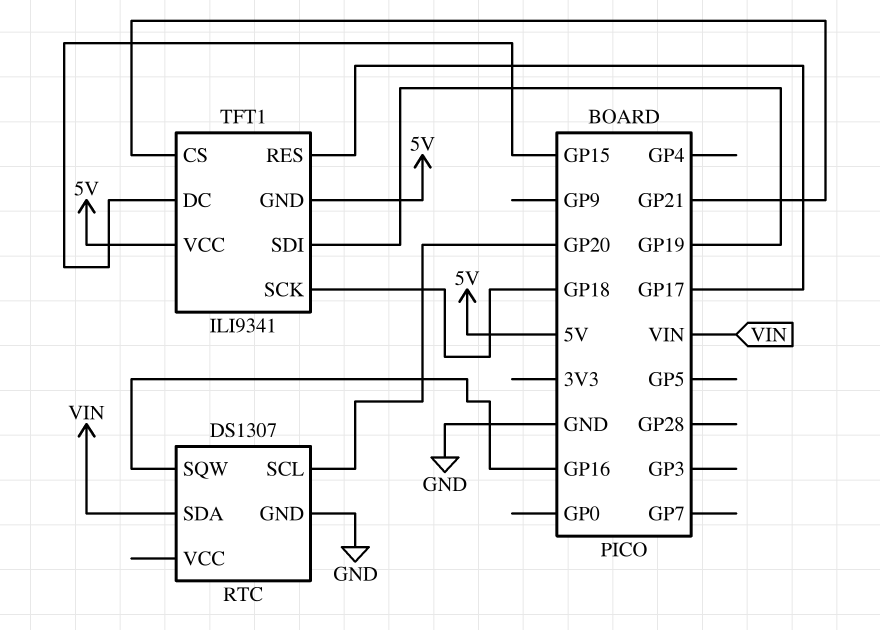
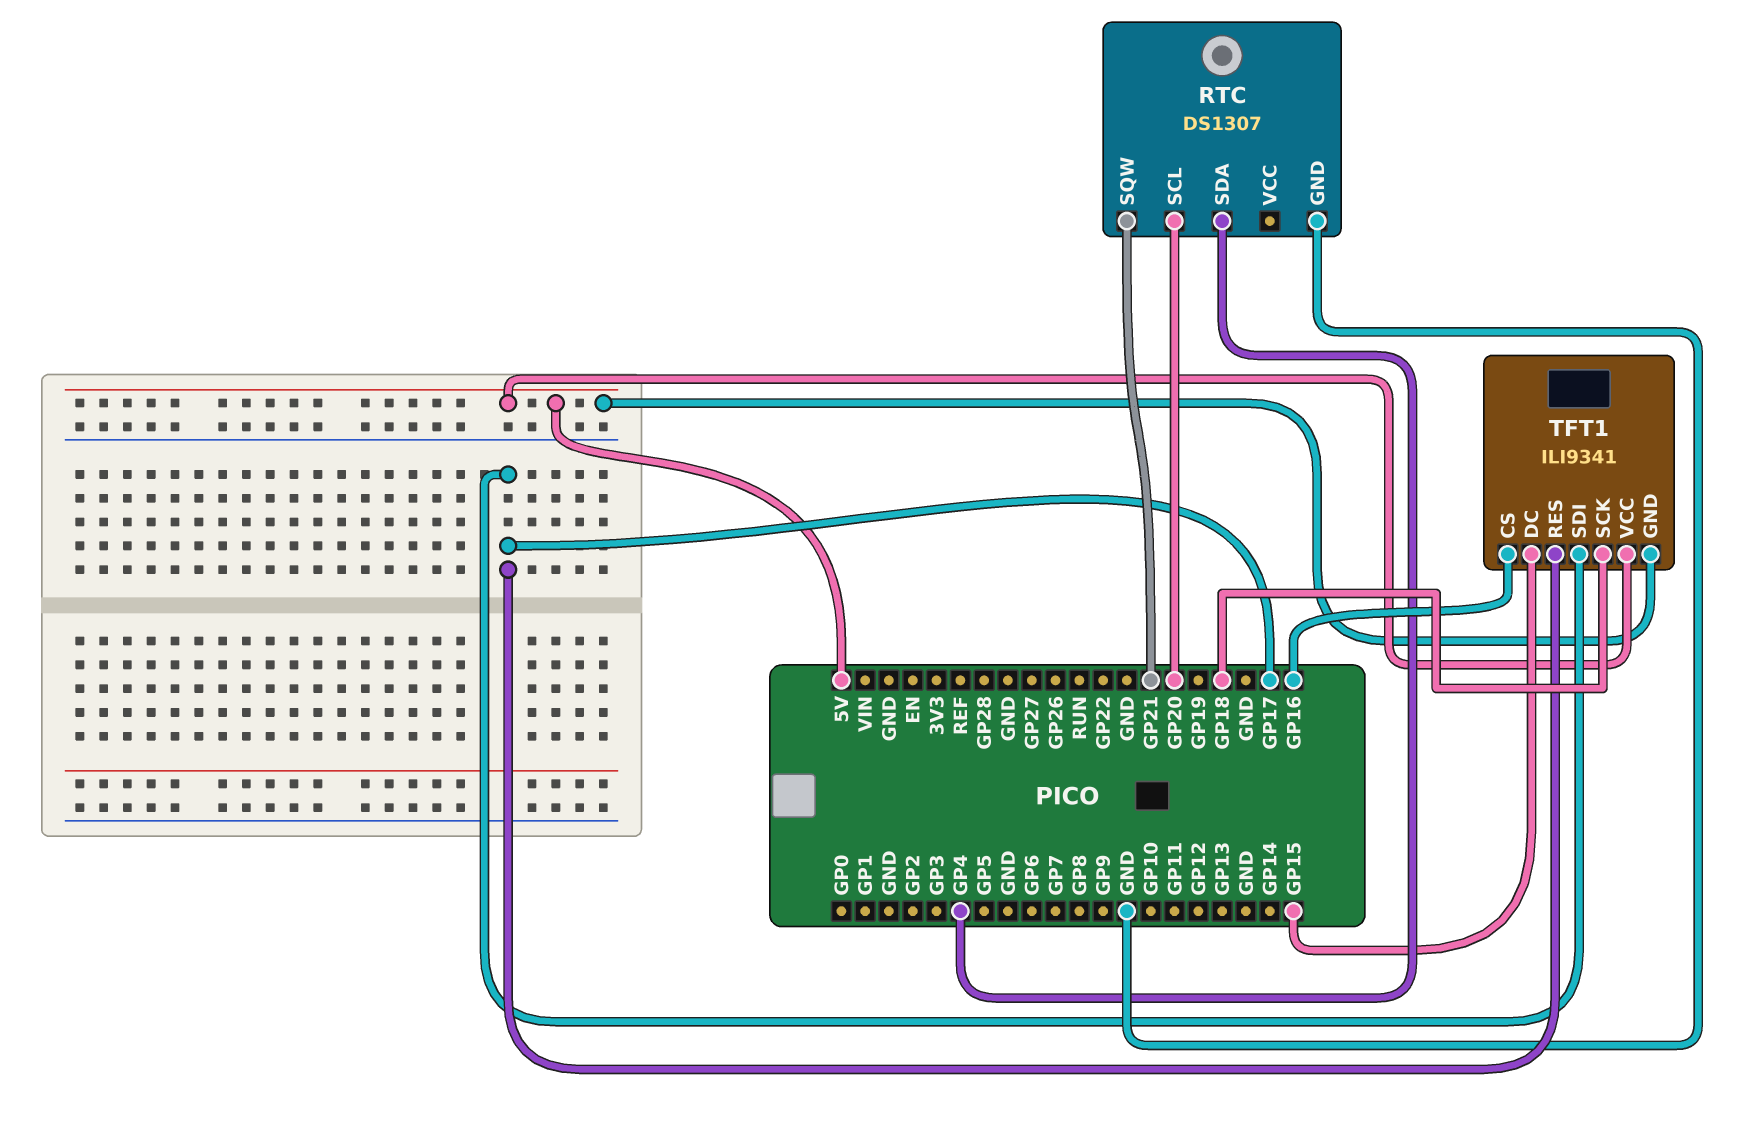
RTC pin SDA: VIN -> GP4
RTC pin SQW: GP16 -> GP21
TFT1 pin CS: GP21 -> GP16
TFT1 pin SDI: GP19 -> GP17

